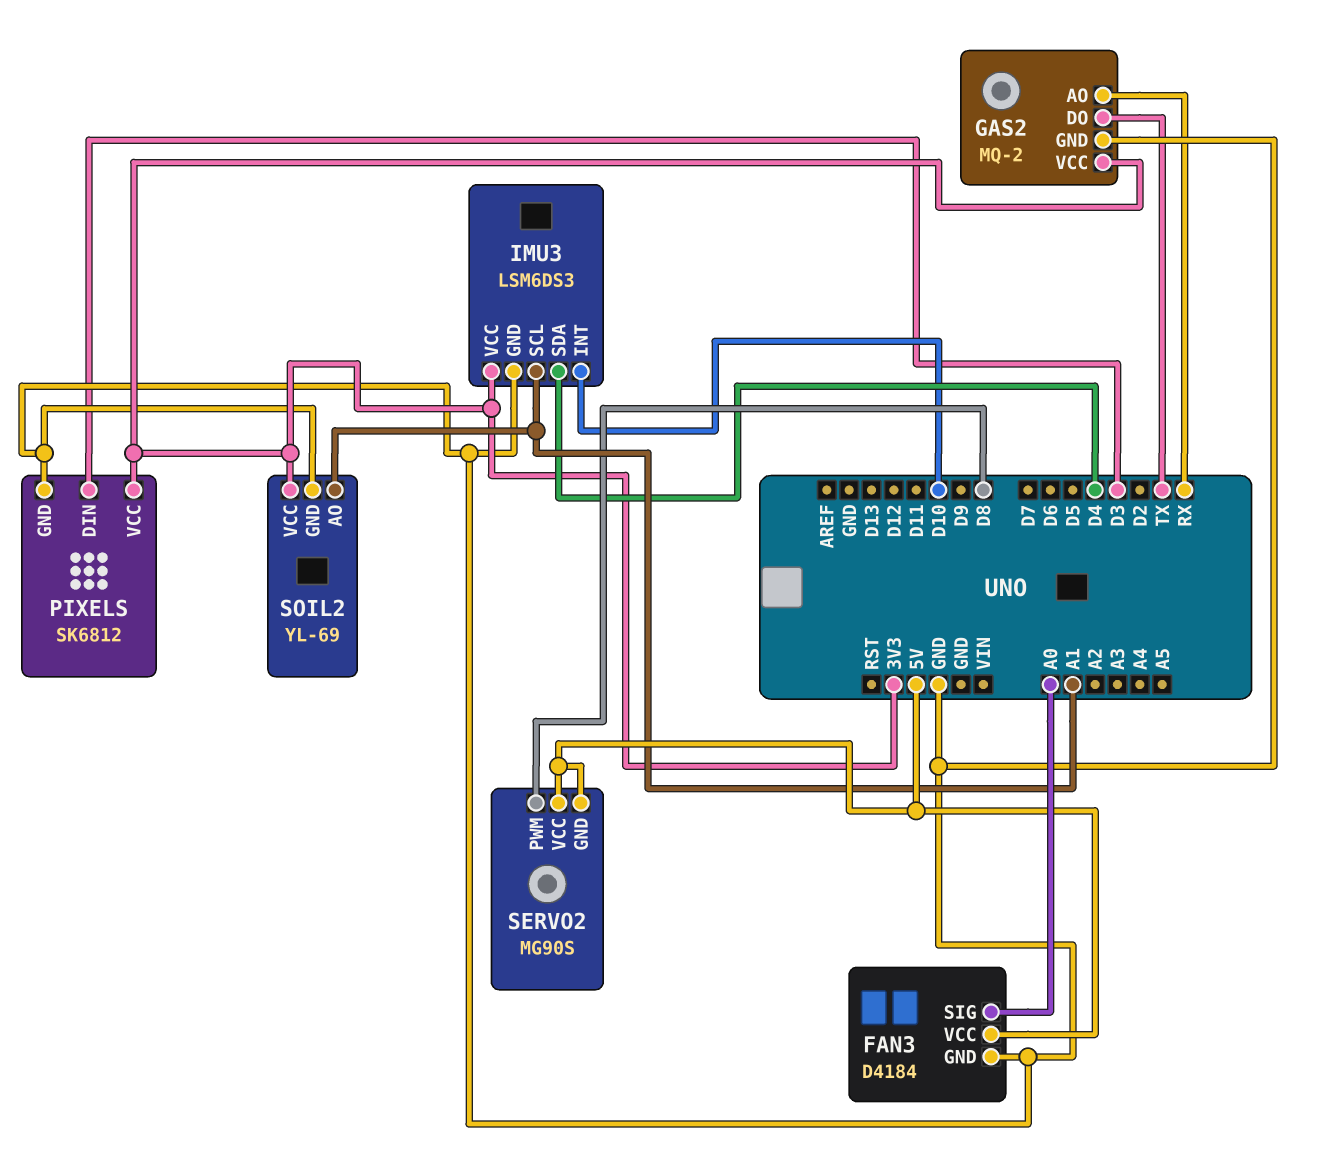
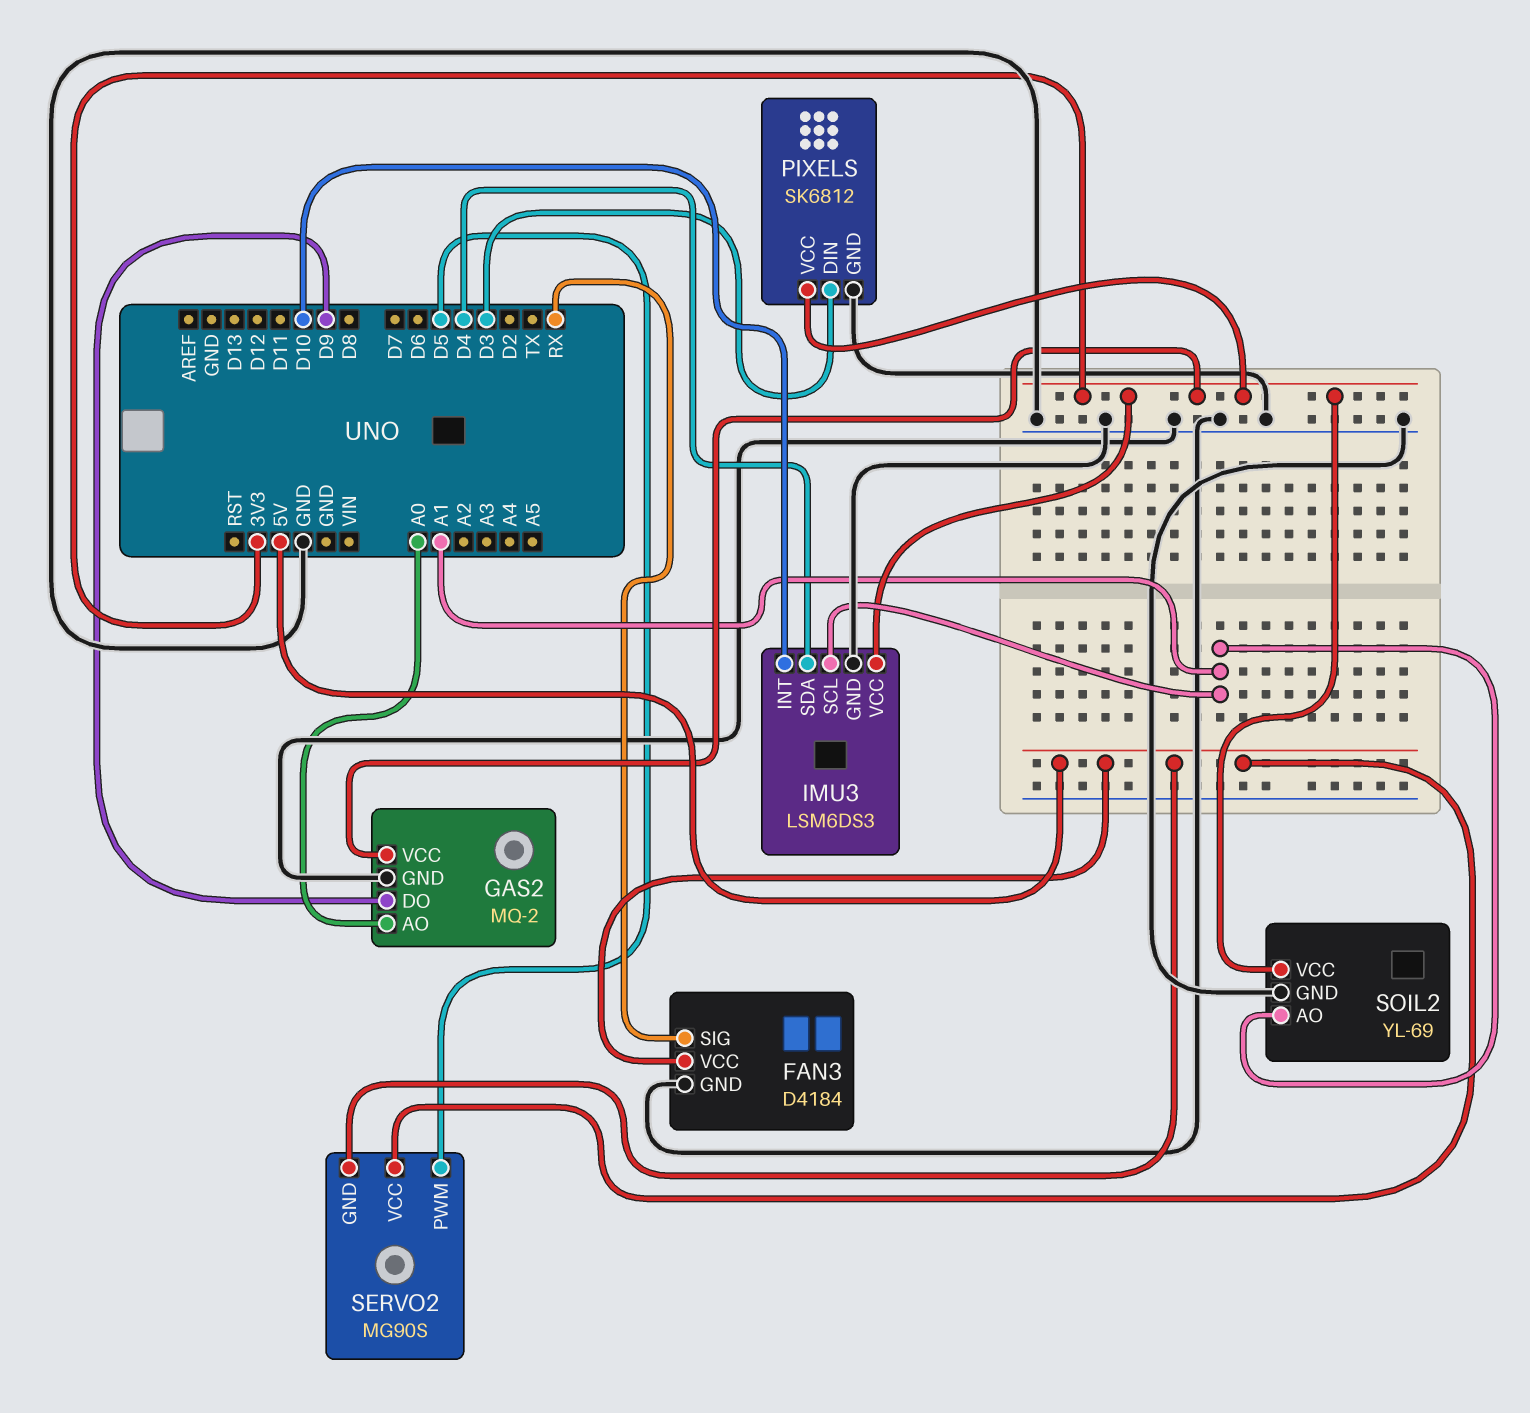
FAN3 pin SIG: A0 -> RX
GAS2 pin AO: RX -> A0
GAS2 pin DO: TX -> D9
SERVO2 pin PWM: D8 -> D5

